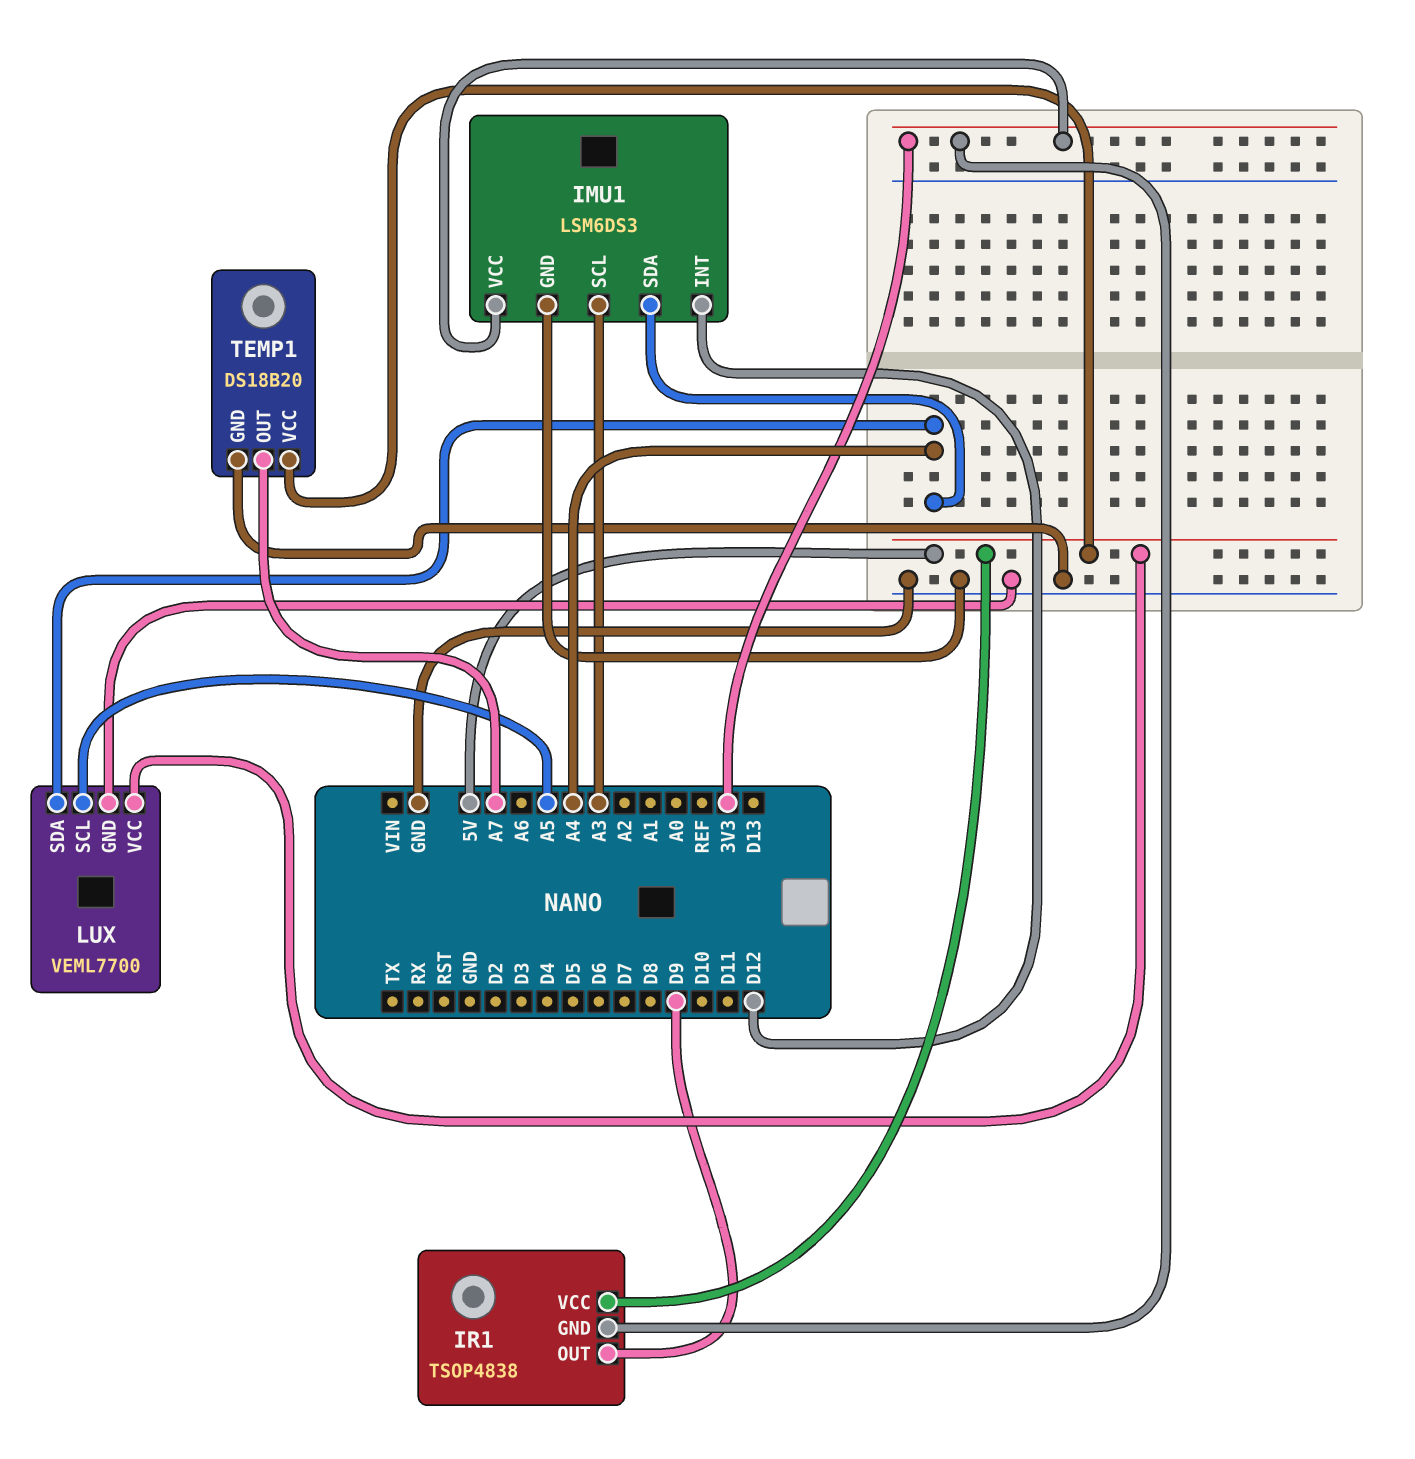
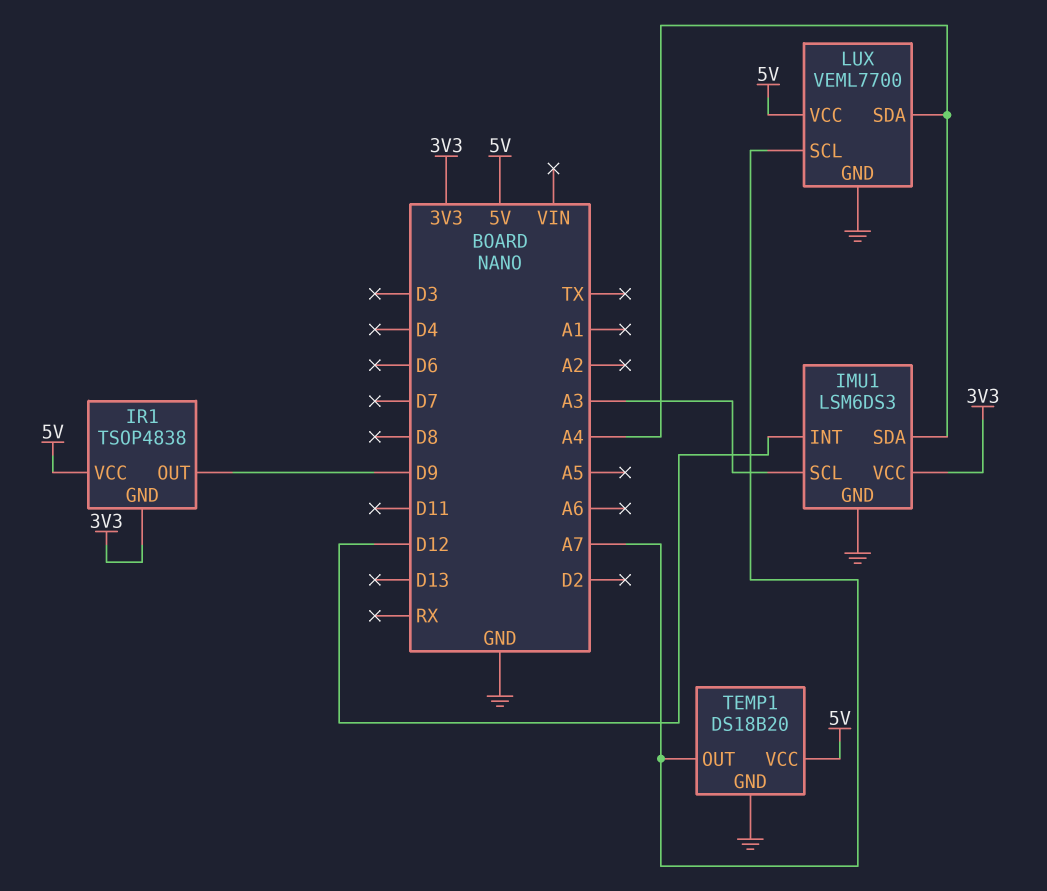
LUX pin SCL: A5 -> A7

